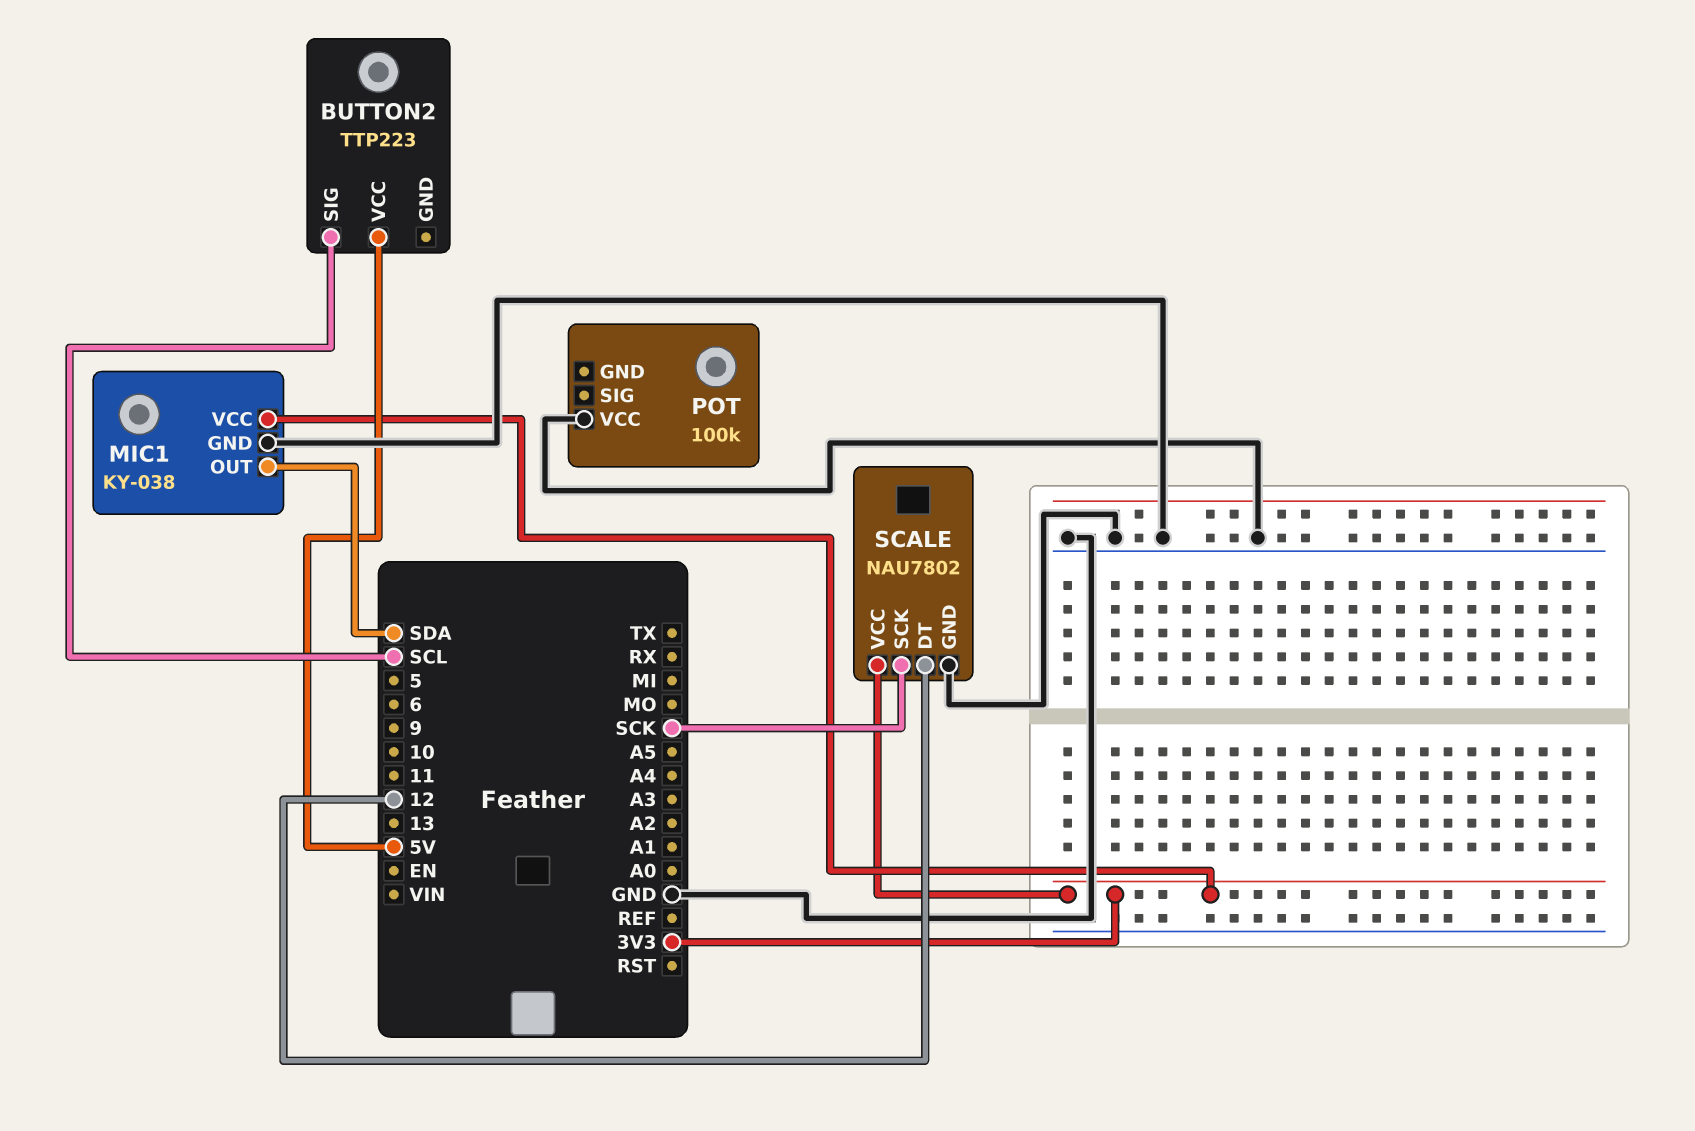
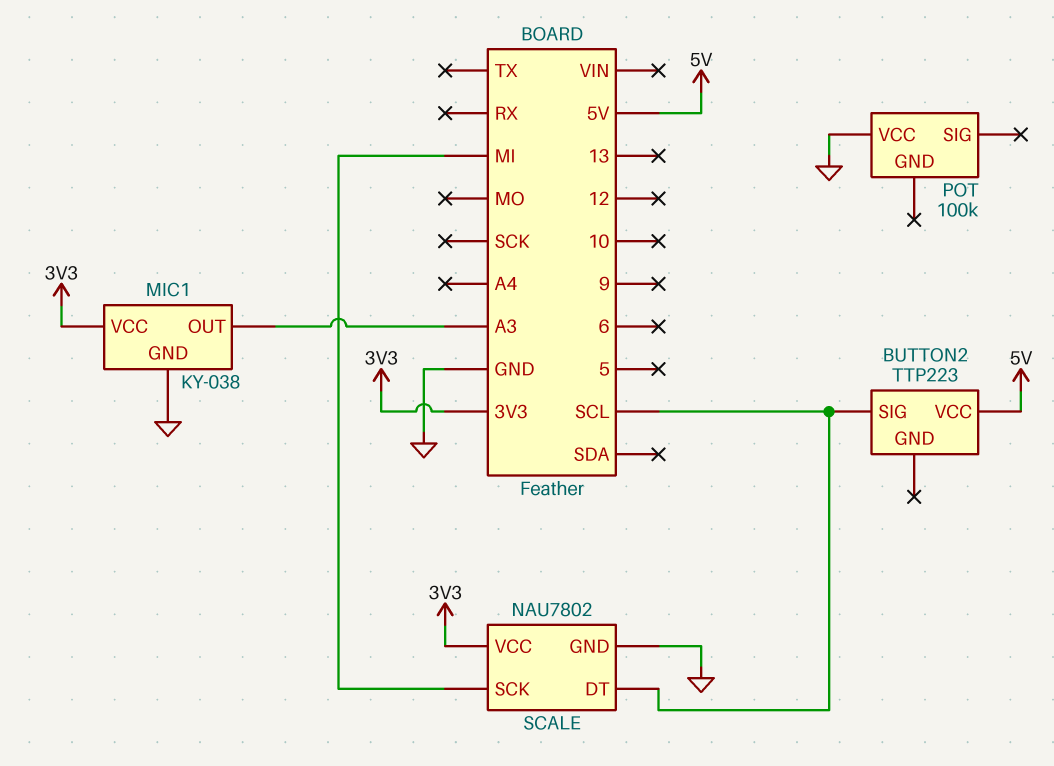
MIC1 pin OUT: SDA -> A3
SCALE pin DT: 12 -> SCL
SCALE pin SCK: SCK -> MI

